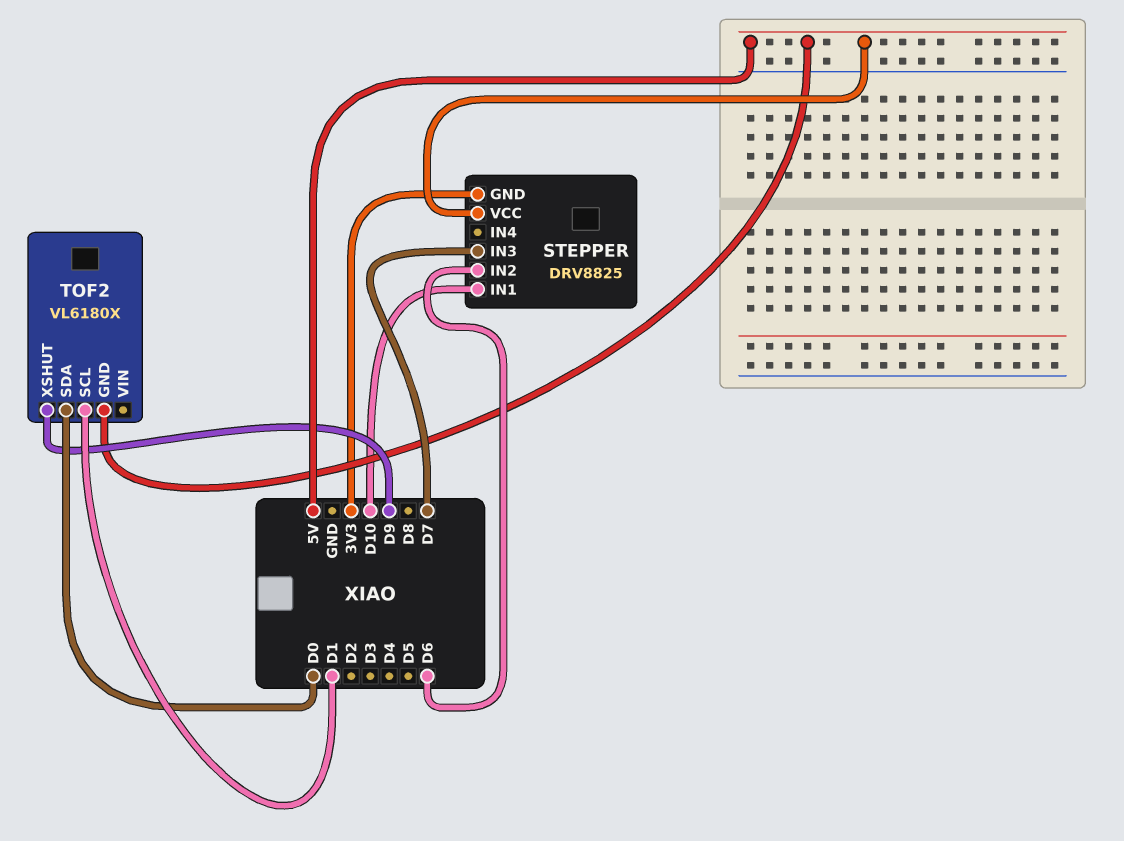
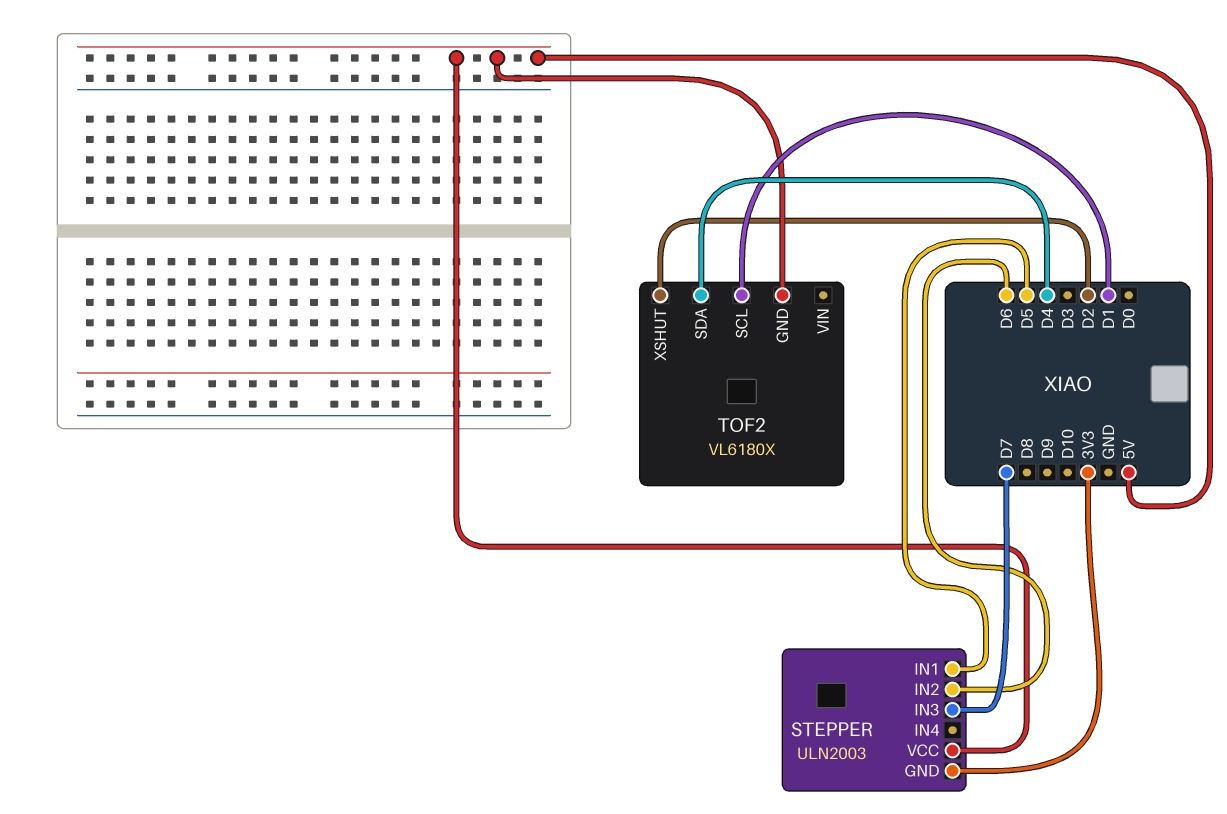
STEPPER: DRV8825 -> ULN2003
STEPPER pin IN1: D10 -> D5
TOF2 pin SDA: D0 -> D4
TOF2 pin XSHUT: D9 -> D2

